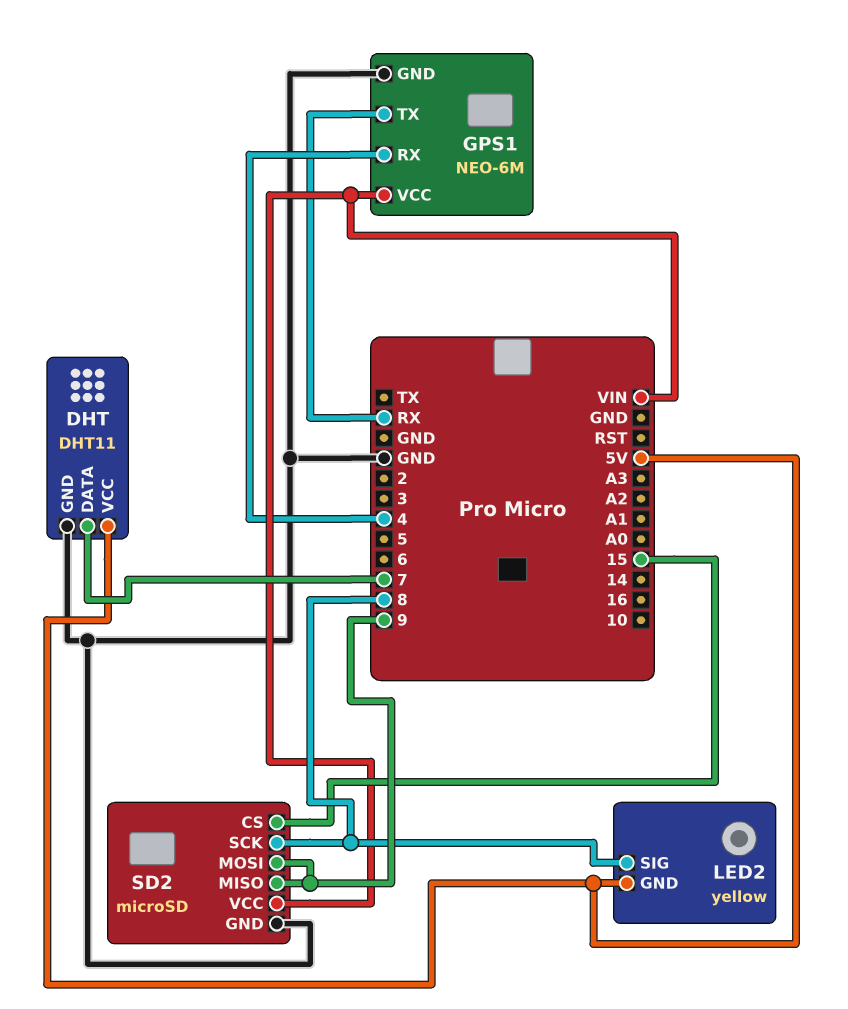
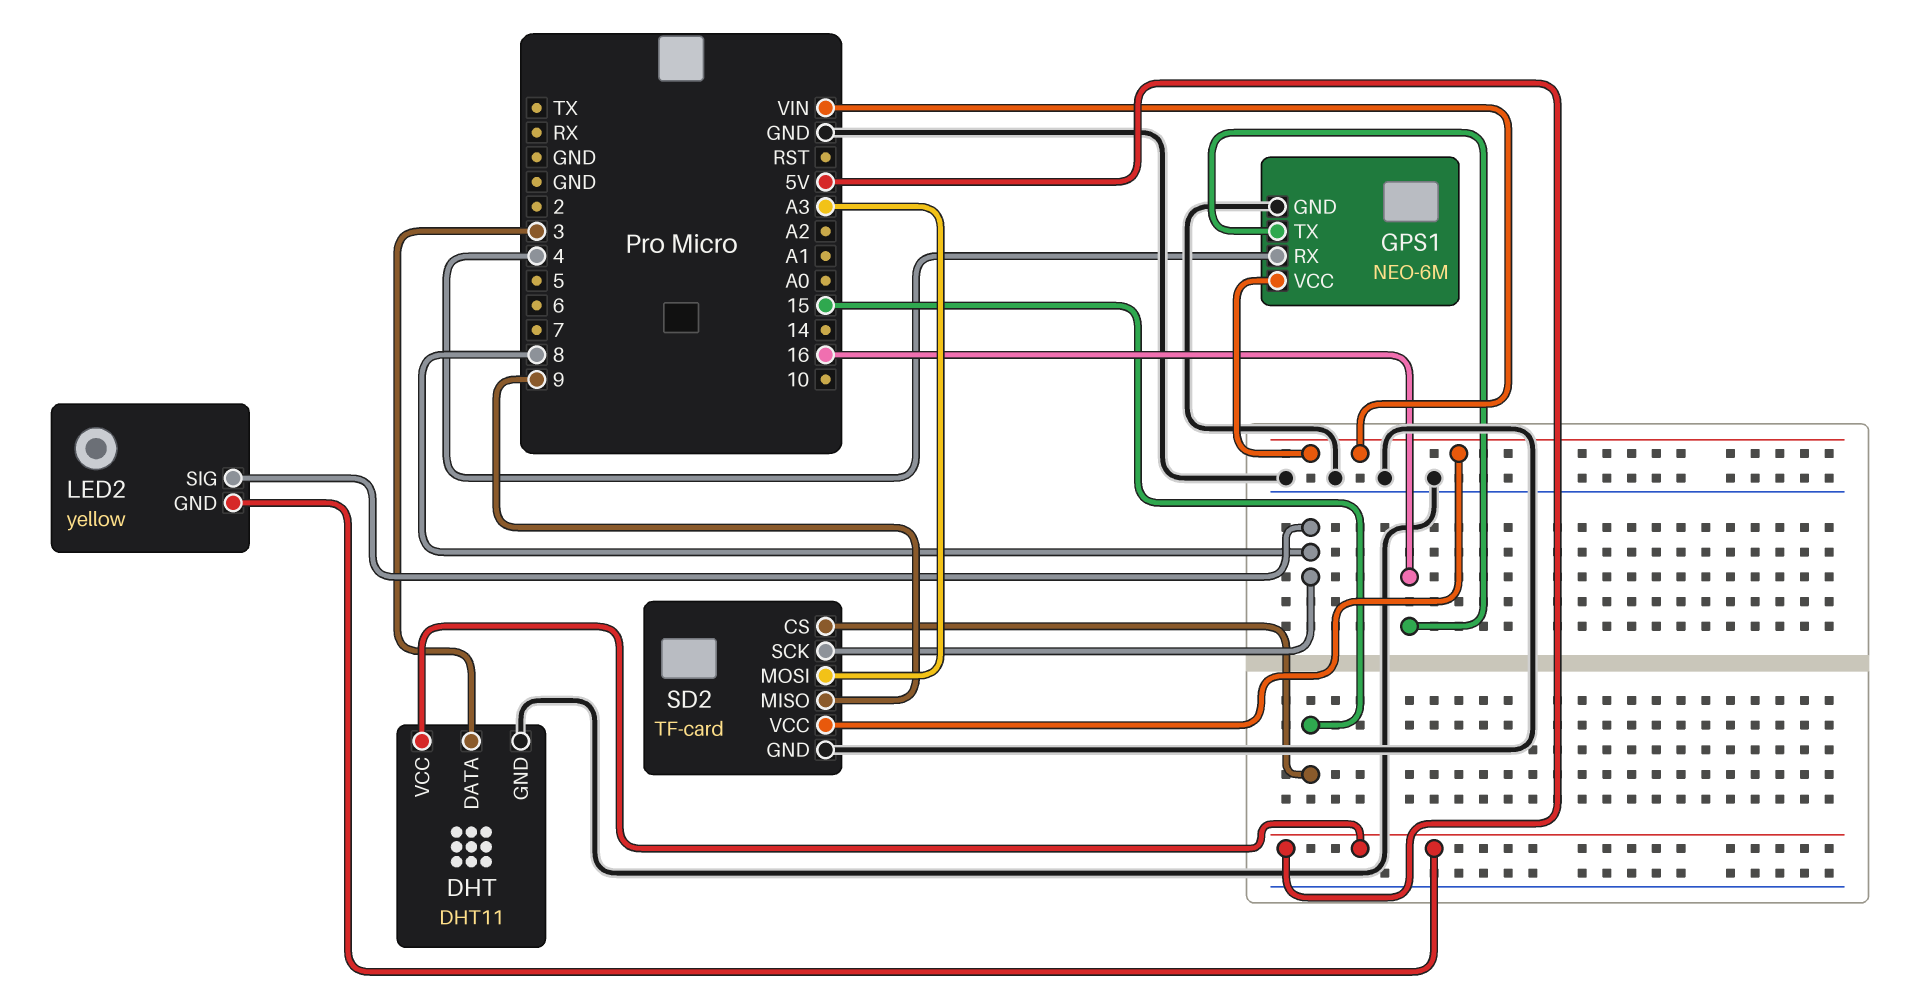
DHT pin DATA: 7 -> 3
GPS1 pin TX: RX -> 16
SD2: microSD -> TF-card
SD2 pin MOSI: 9 -> A3

